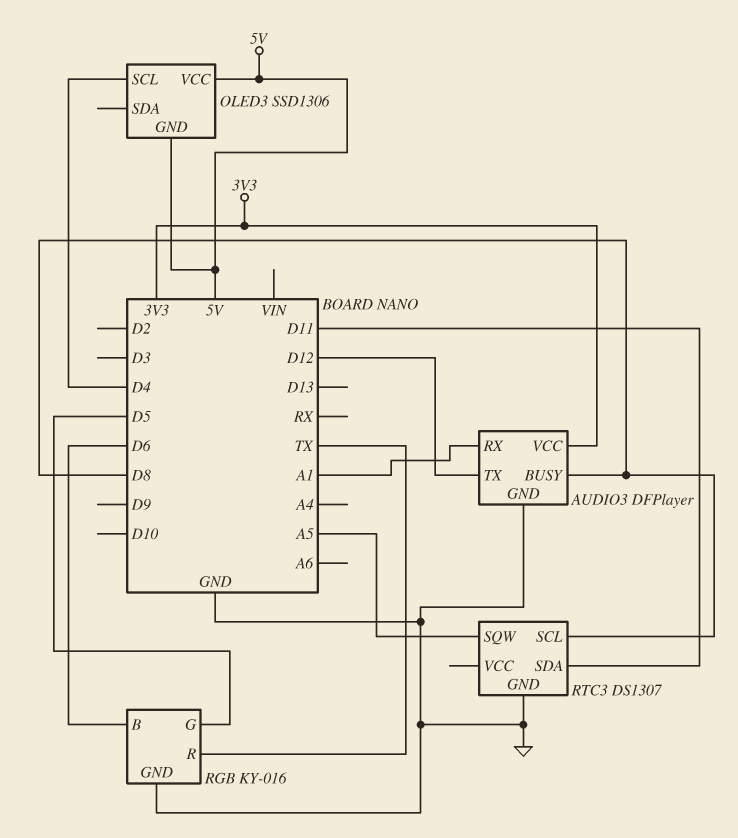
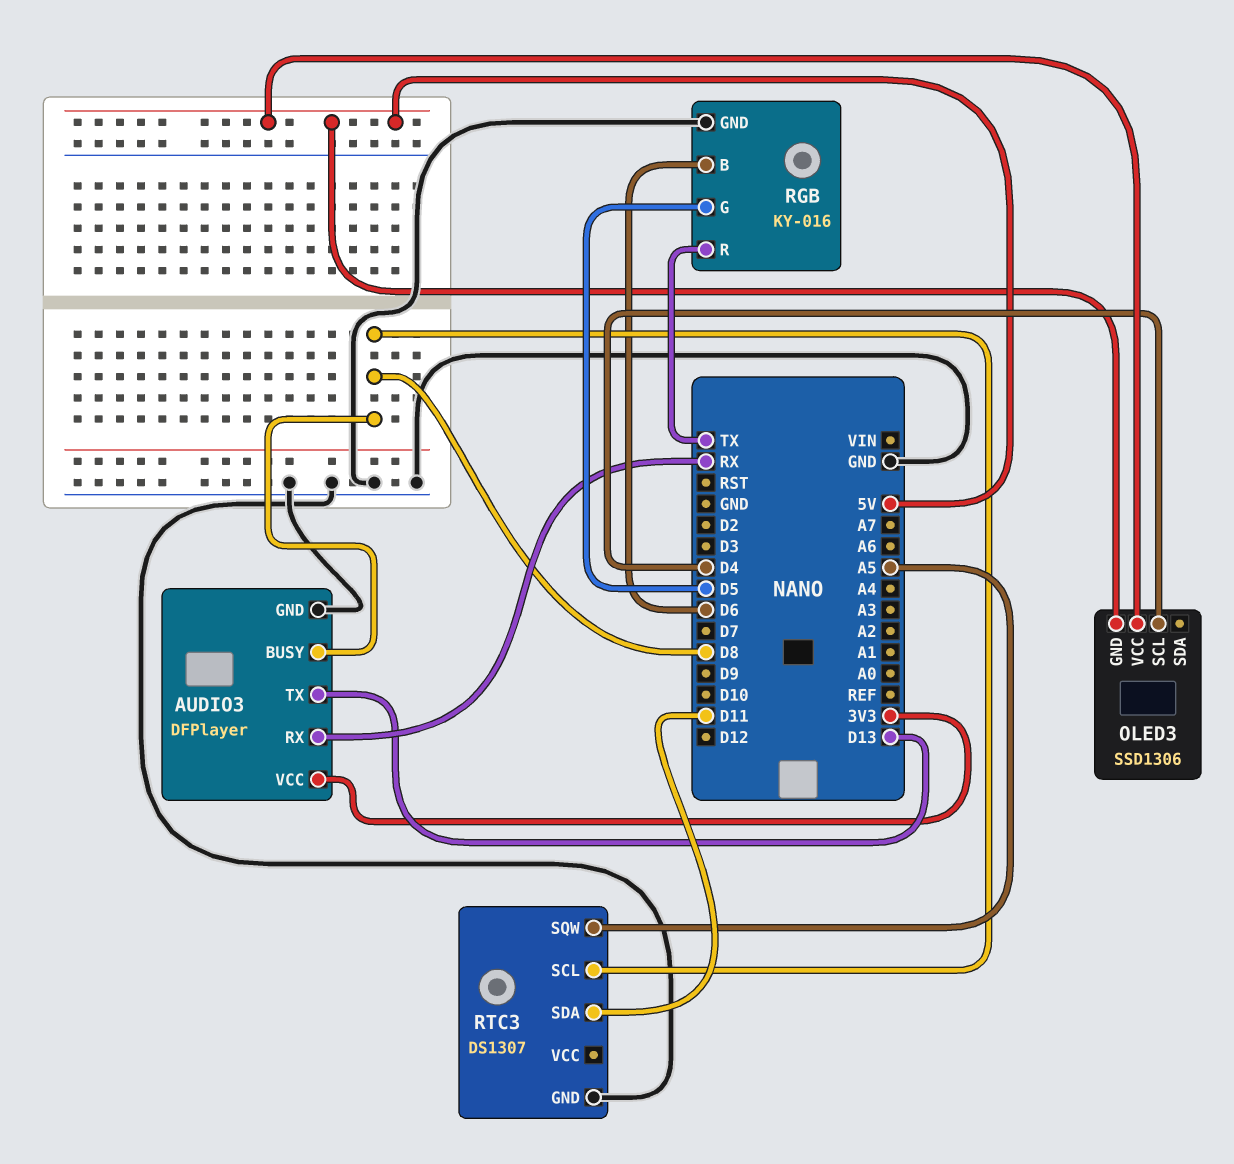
AUDIO3 pin RX: A1 -> RX
AUDIO3 pin TX: D12 -> D13

